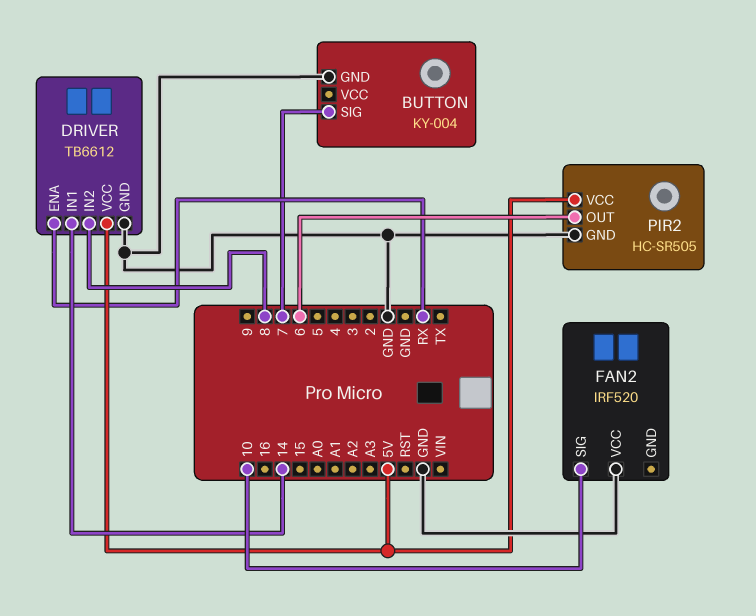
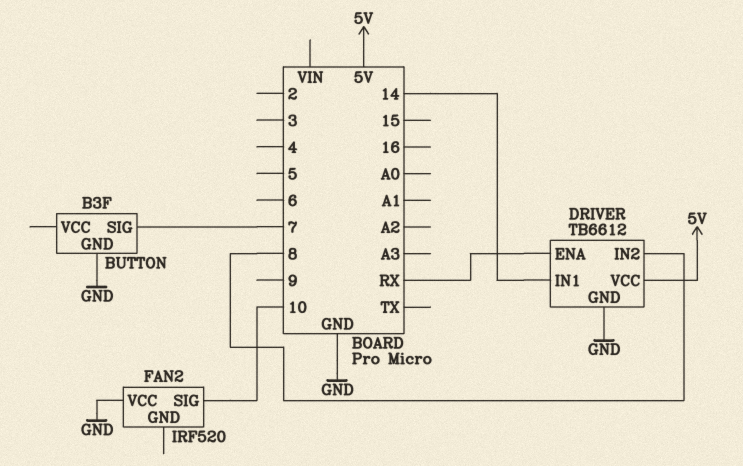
BUTTON: KY-004 -> B3F
PIR2: HC-SR505 -> none
PIR2 pin GND: GND -> none
PIR2 pin OUT: 6 -> none
PIR2 pin VCC: 5V -> none

